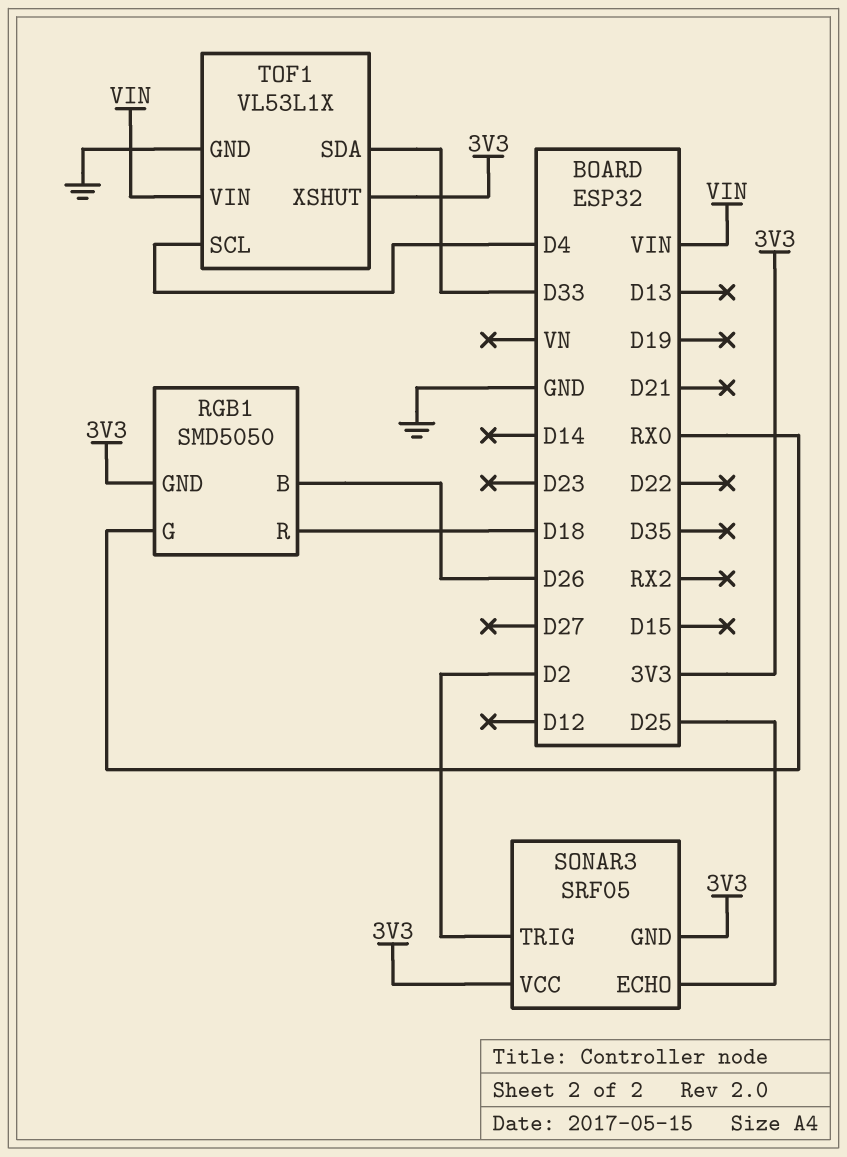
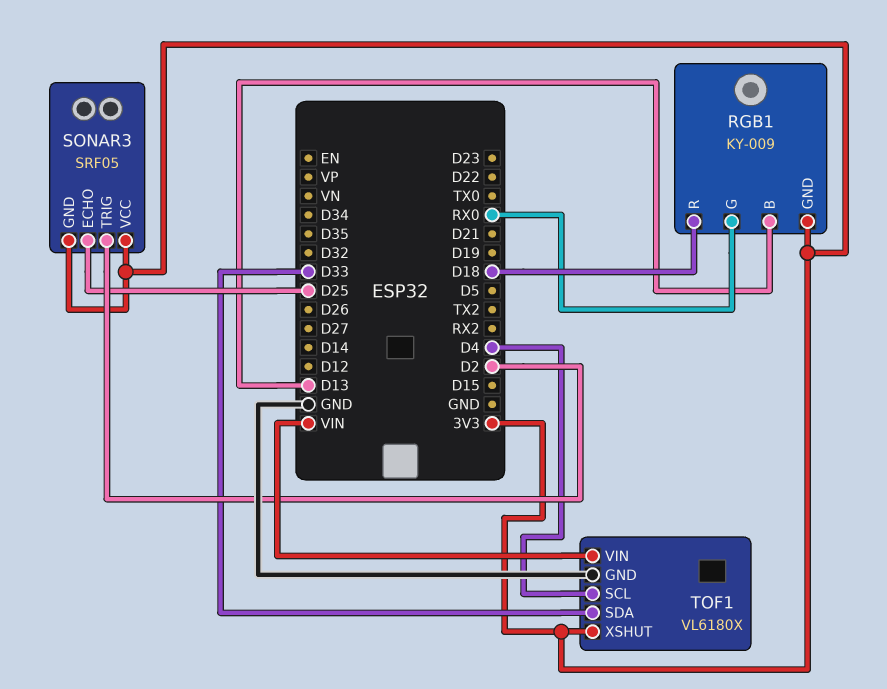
RGB1: SMD5050 -> KY-009
RGB1 pin B: D26 -> D13
TOF1: VL53L1X -> VL6180X

